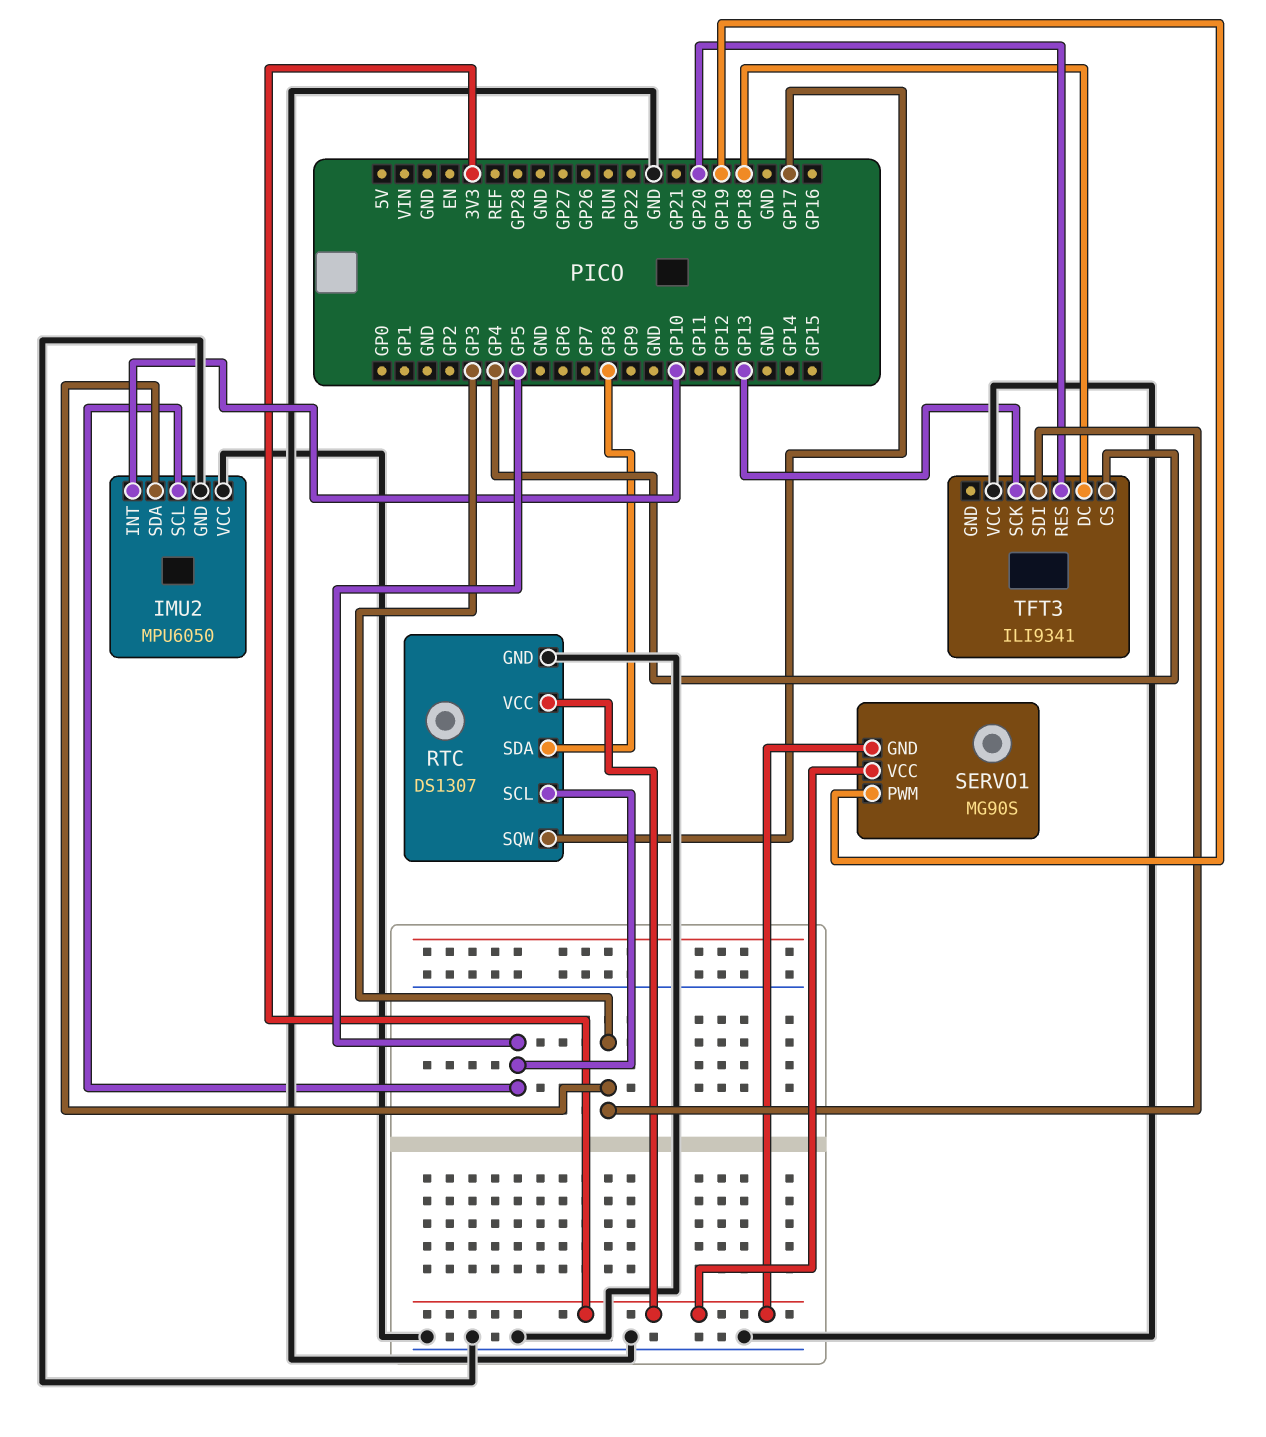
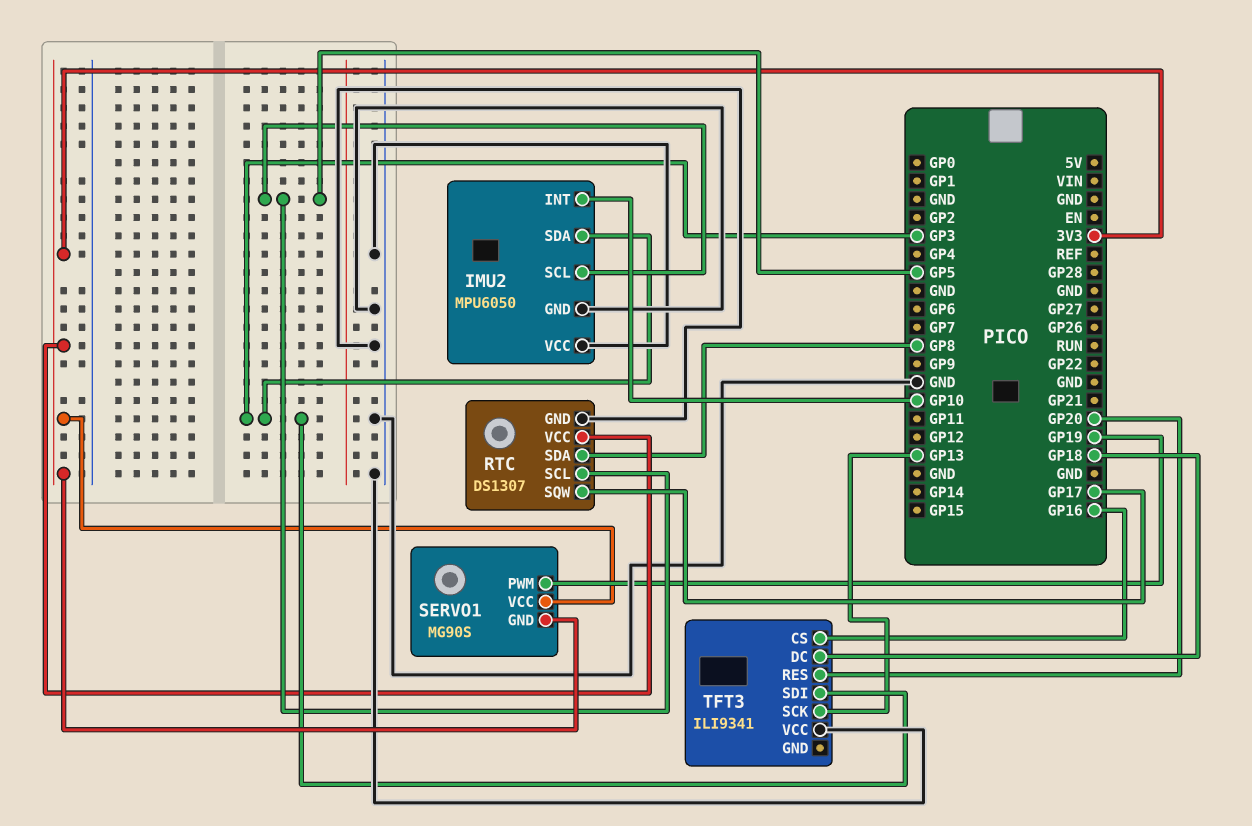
TFT3 pin CS: GP4 -> GP16

